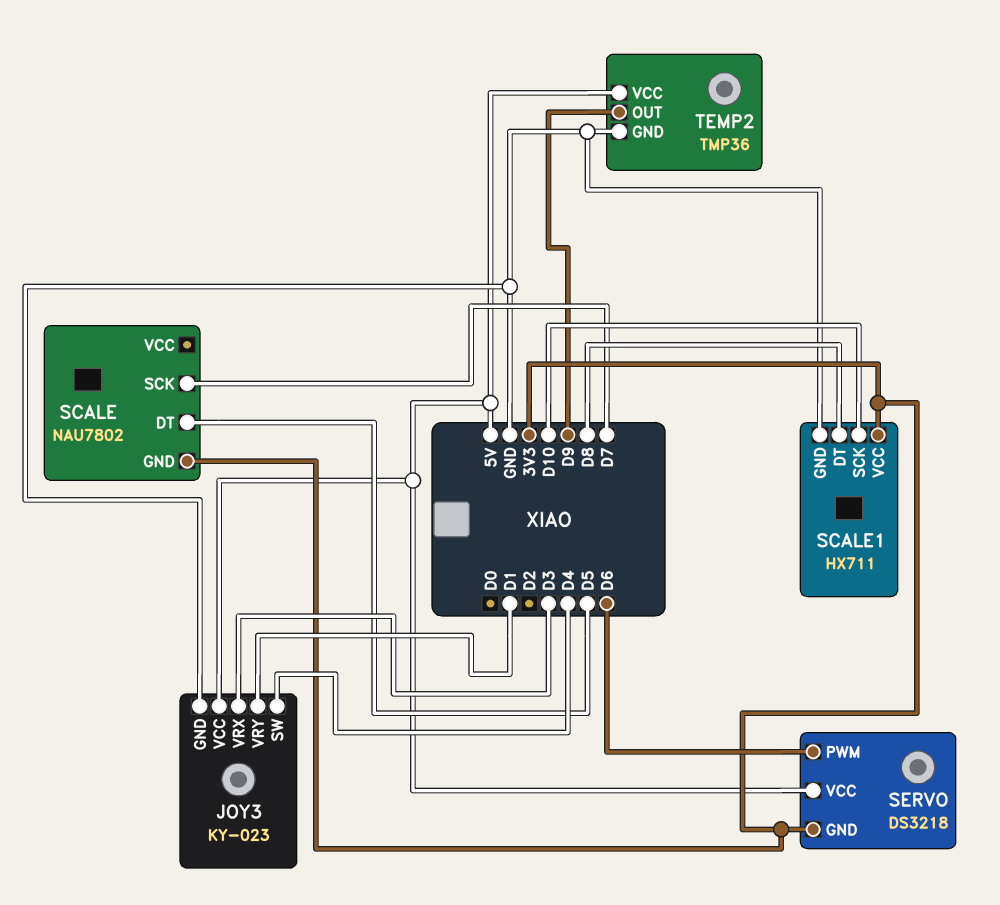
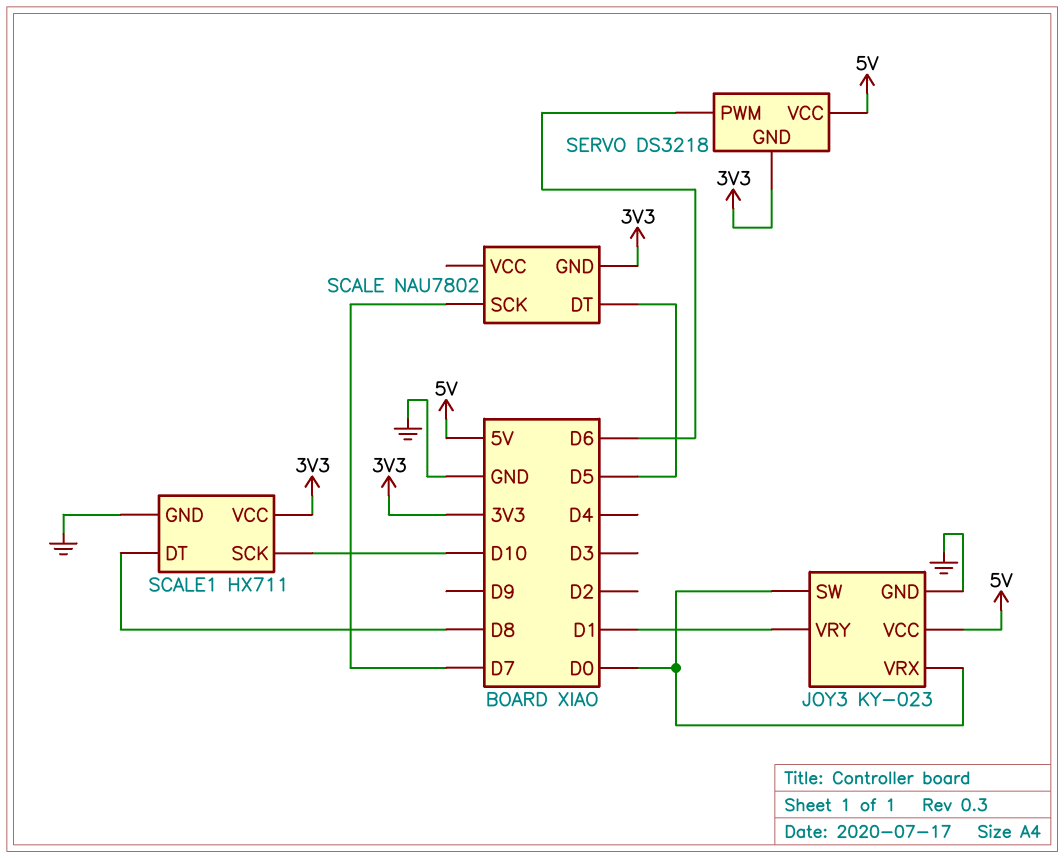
JOY3 pin SW: D4 -> D0
JOY3 pin VRX: D3 -> D0
TEMP2: TMP36 -> none
TEMP2 pin GND: GND -> none
TEMP2 pin OUT: D9 -> none
TEMP2 pin VCC: 5V -> none

